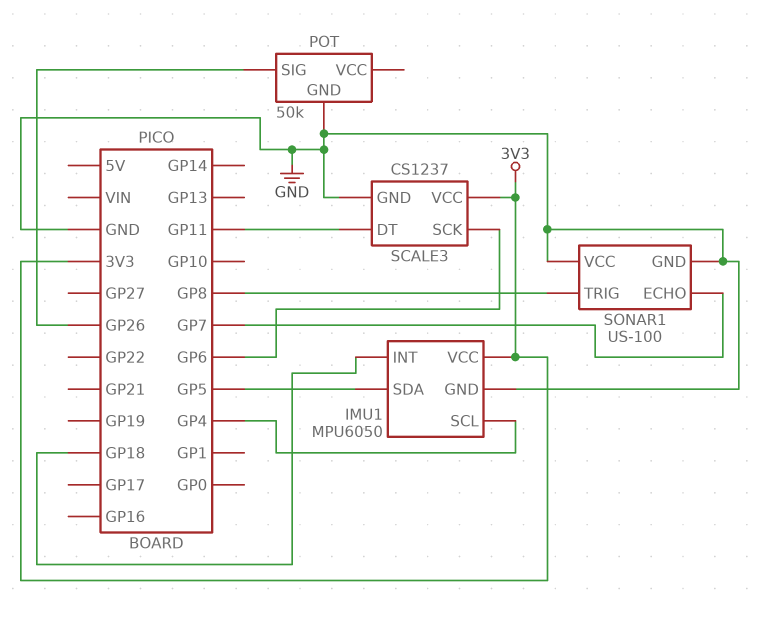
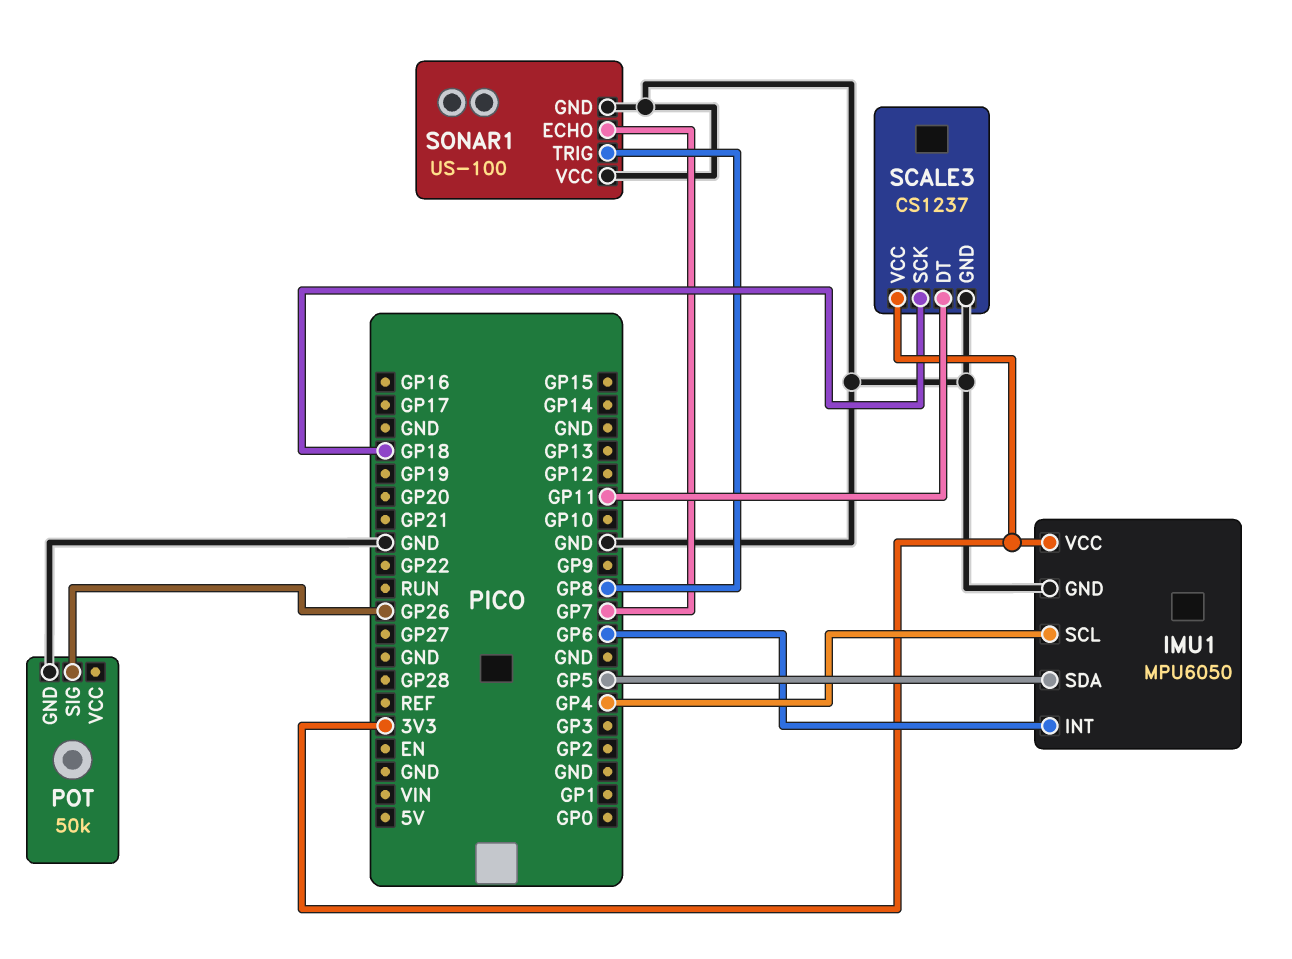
IMU1 pin INT: GP18 -> GP6
SCALE3 pin SCK: GP6 -> GP18

